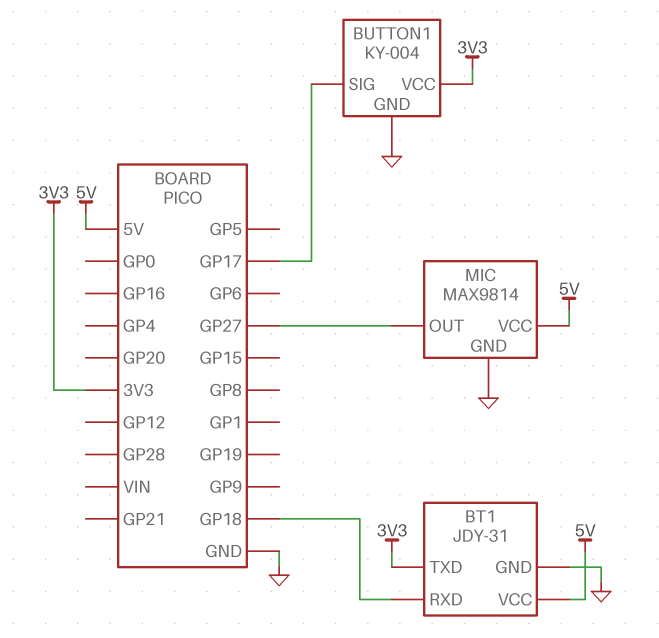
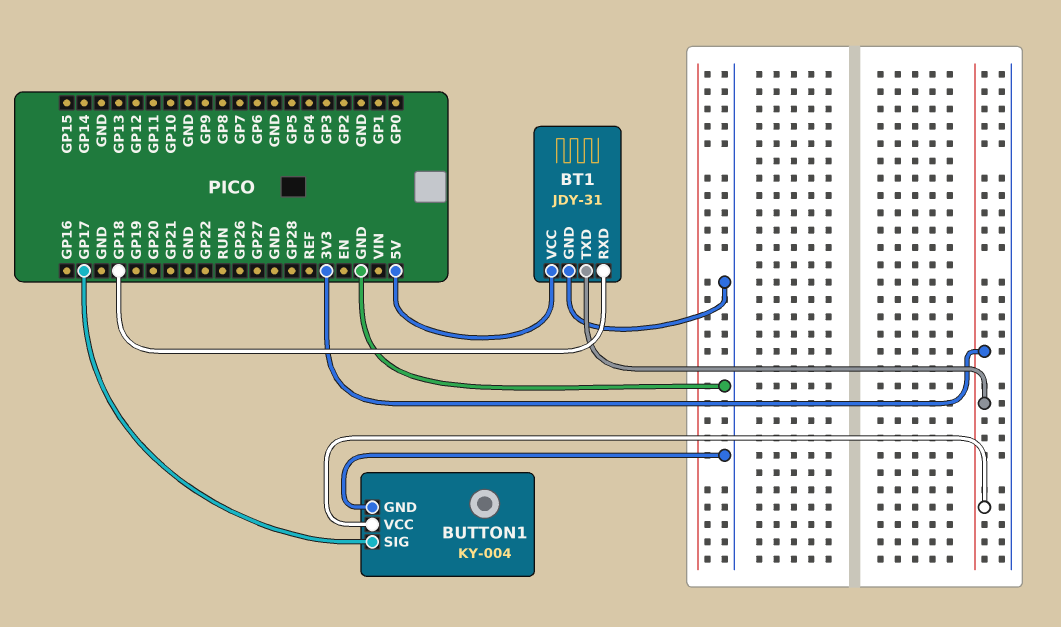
MIC: MAX9814 -> none
MIC pin GND: GND -> none
MIC pin OUT: GP27 -> none
MIC pin VCC: 5V -> none

